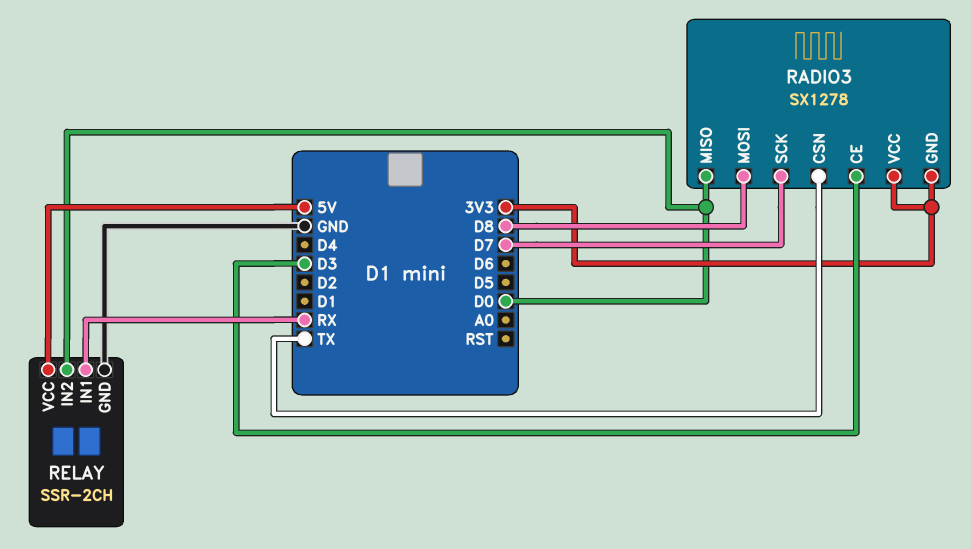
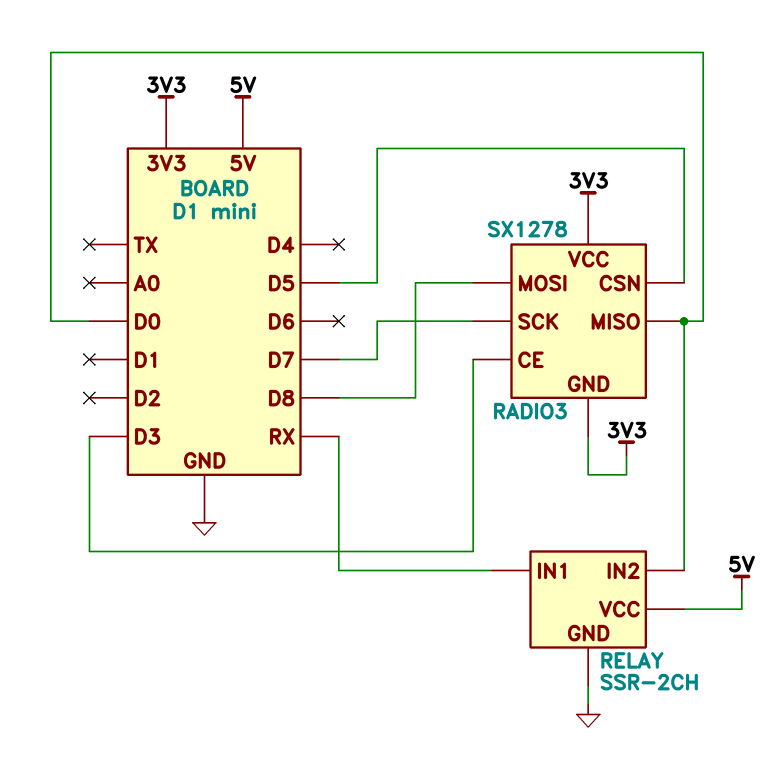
RADIO3 pin CSN: TX -> D5

